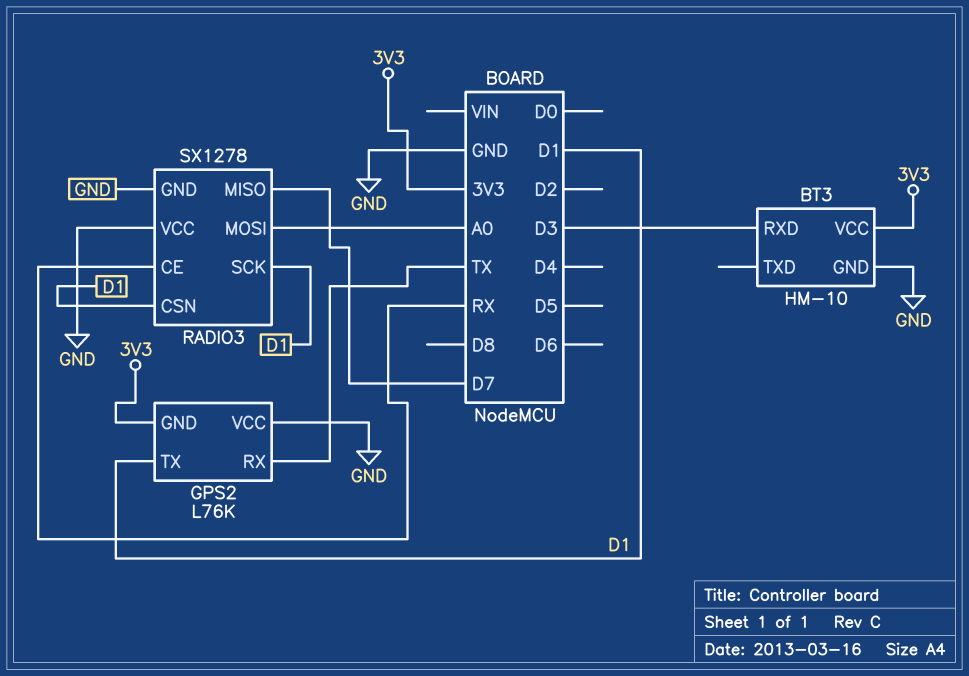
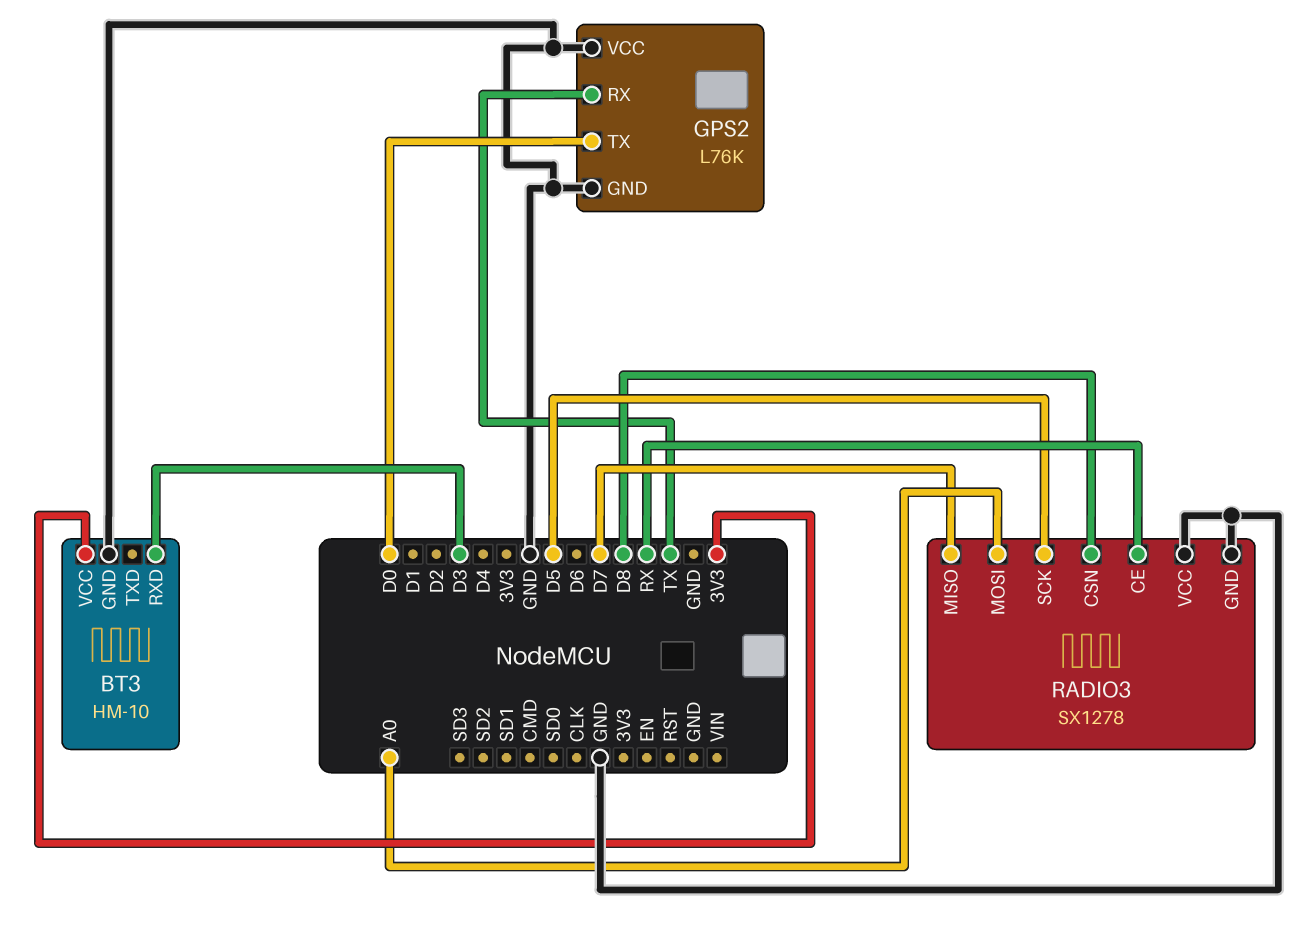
GPS2 pin GND: 3V3 -> GND
GPS2 pin TX: D1 -> D0
RADIO3 pin CSN: D1 -> D8
RADIO3 pin SCK: D1 -> D5

